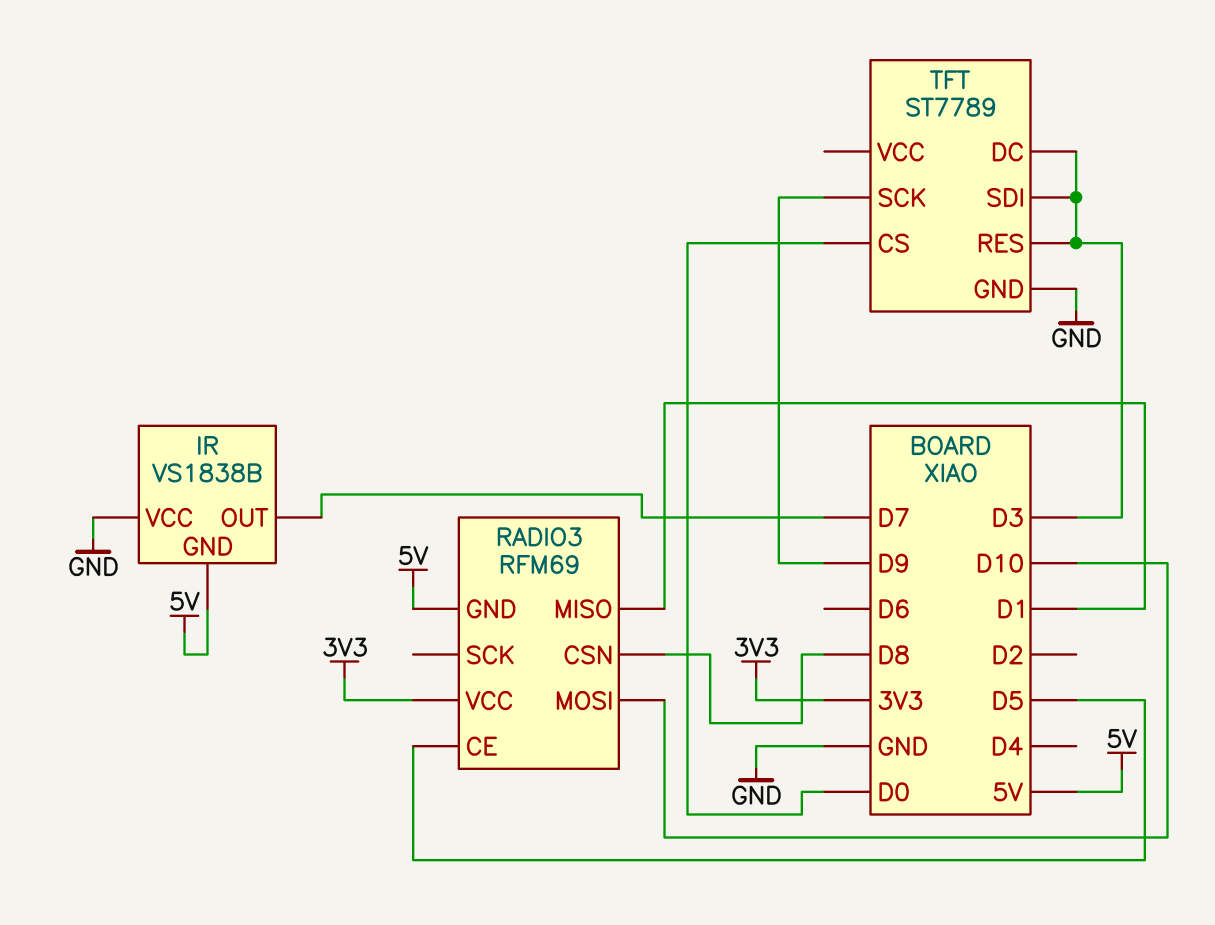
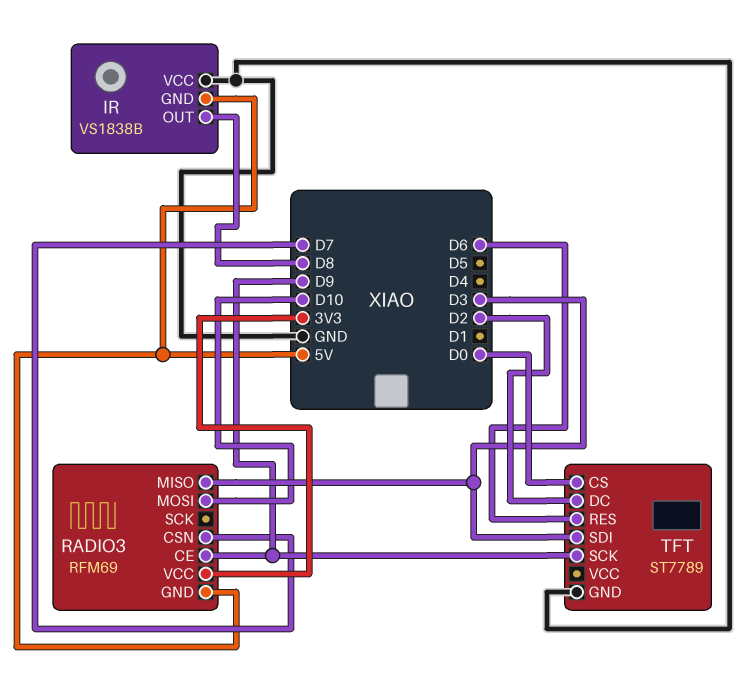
IR pin OUT: D7 -> D8
RADIO3 pin CE: D5 -> D9
RADIO3 pin CSN: D8 -> D7
RADIO3 pin MISO: D1 -> D3
TFT pin DC: D3 -> D2
TFT pin RES: D3 -> D6

